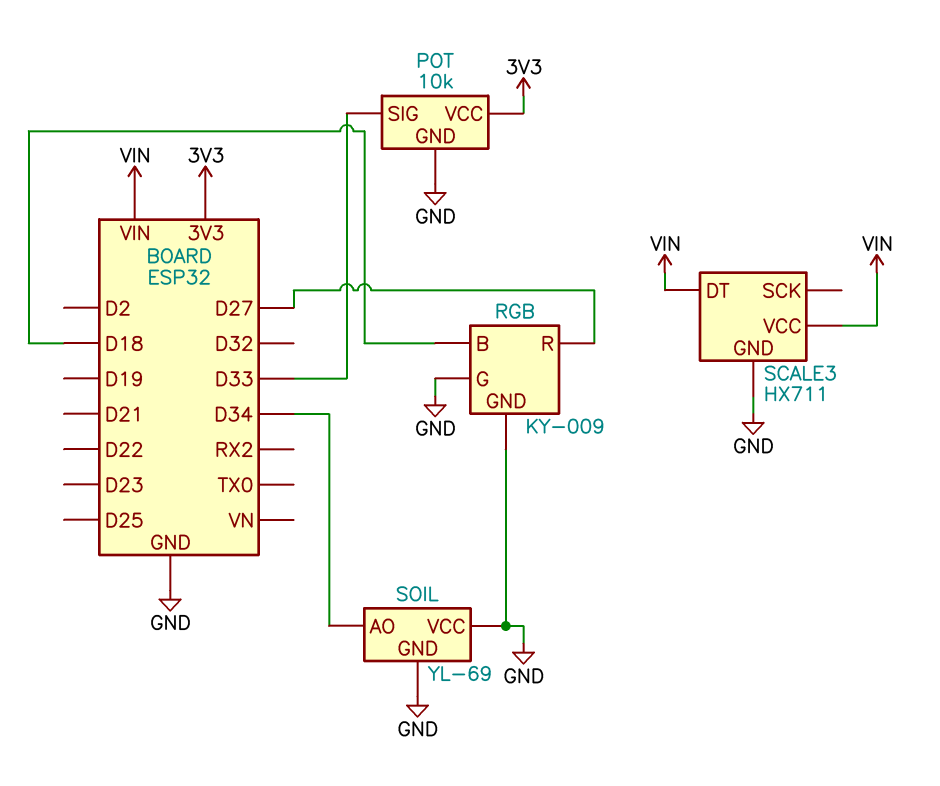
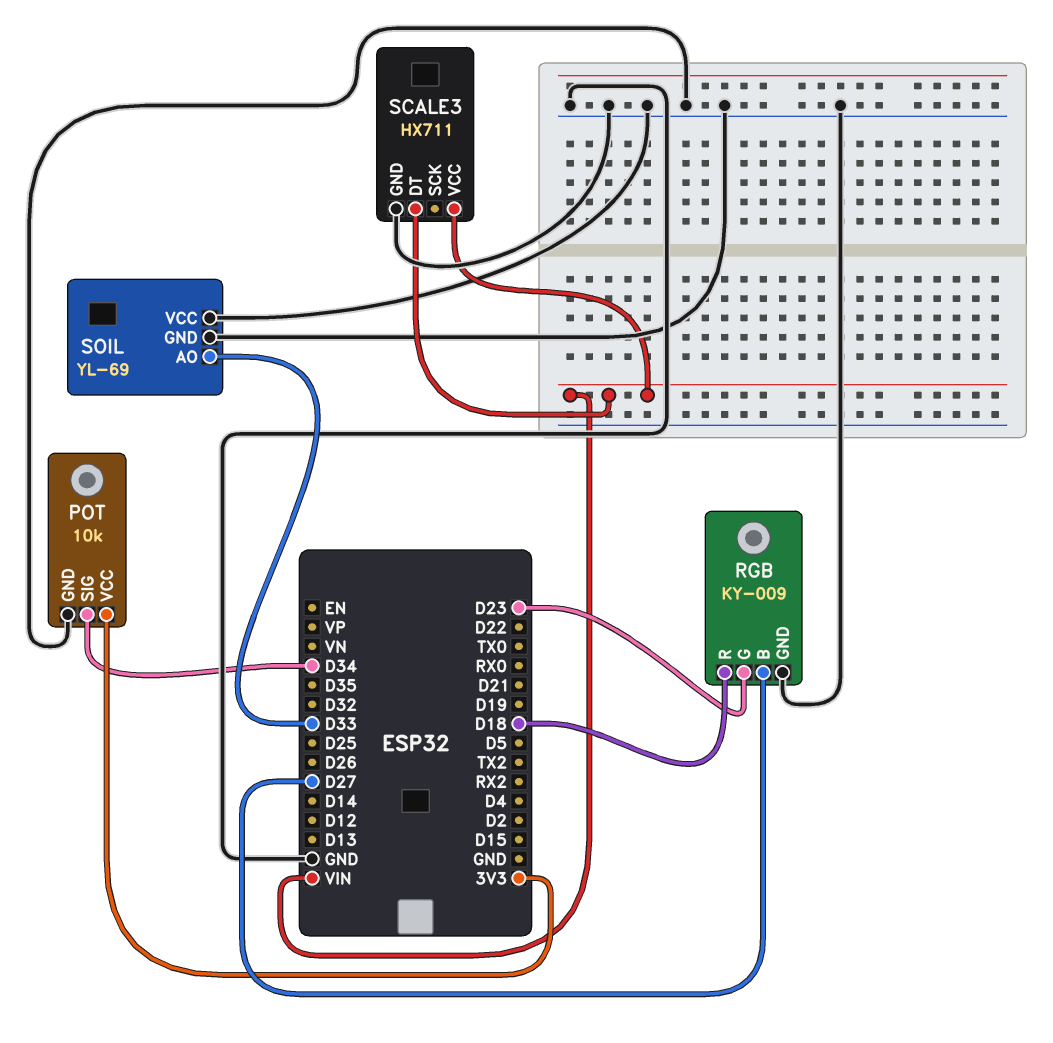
POT pin SIG: D33 -> D34
RGB pin B: D18 -> D27
RGB pin G: GND -> D23
RGB pin R: D27 -> D18
SOIL pin AO: D34 -> D33

